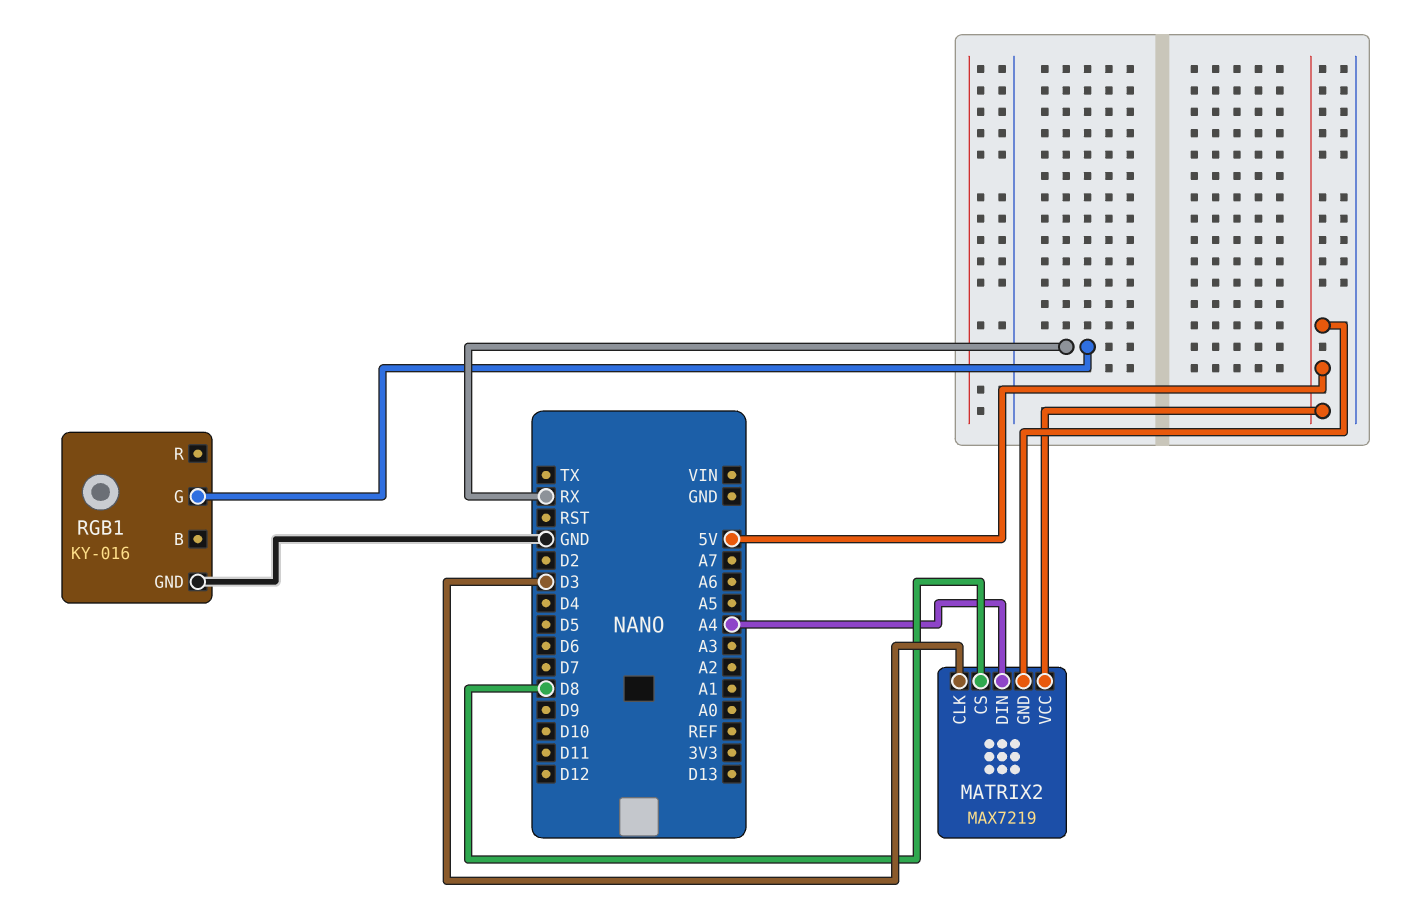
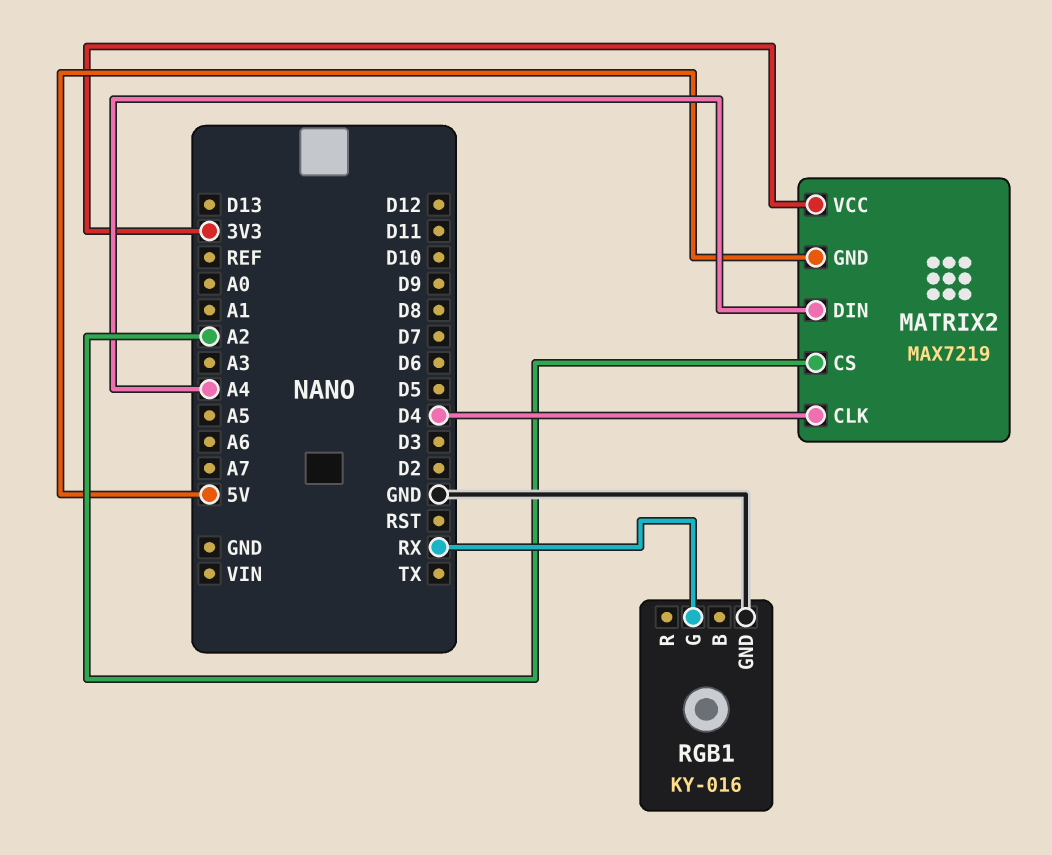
MATRIX2 pin CLK: D3 -> D4
MATRIX2 pin CS: D8 -> A2
MATRIX2 pin VCC: 5V -> 3V3

